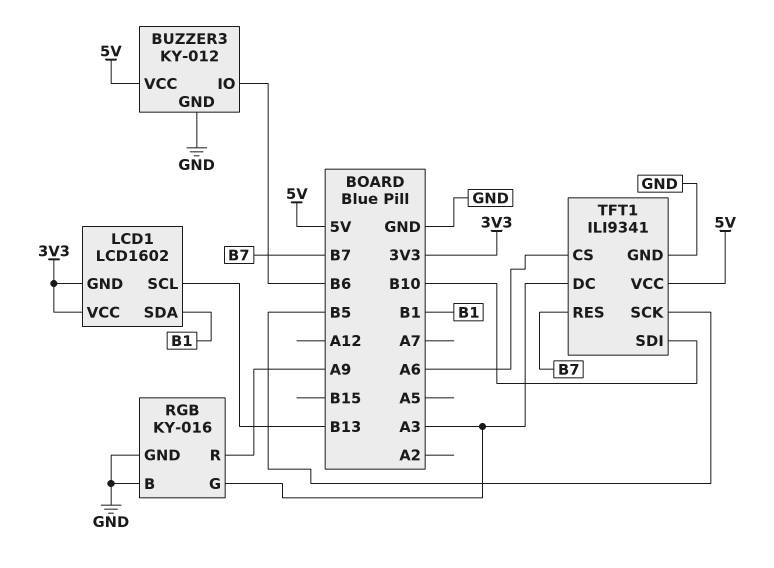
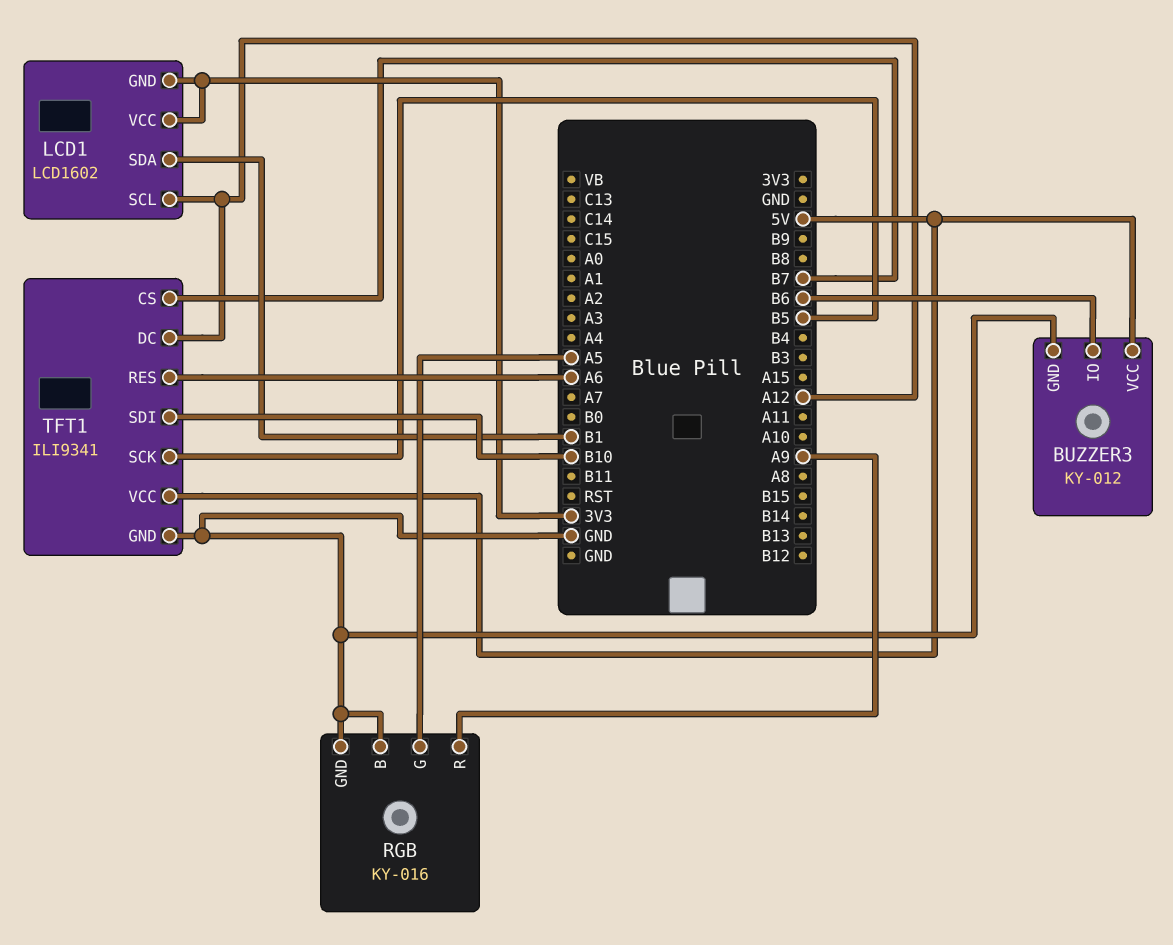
LCD1 pin SCL: B13 -> A12
RGB pin G: A3 -> A5
TFT1 pin CS: A6 -> B7
TFT1 pin DC: A3 -> A12
TFT1 pin RES: B7 -> A6

